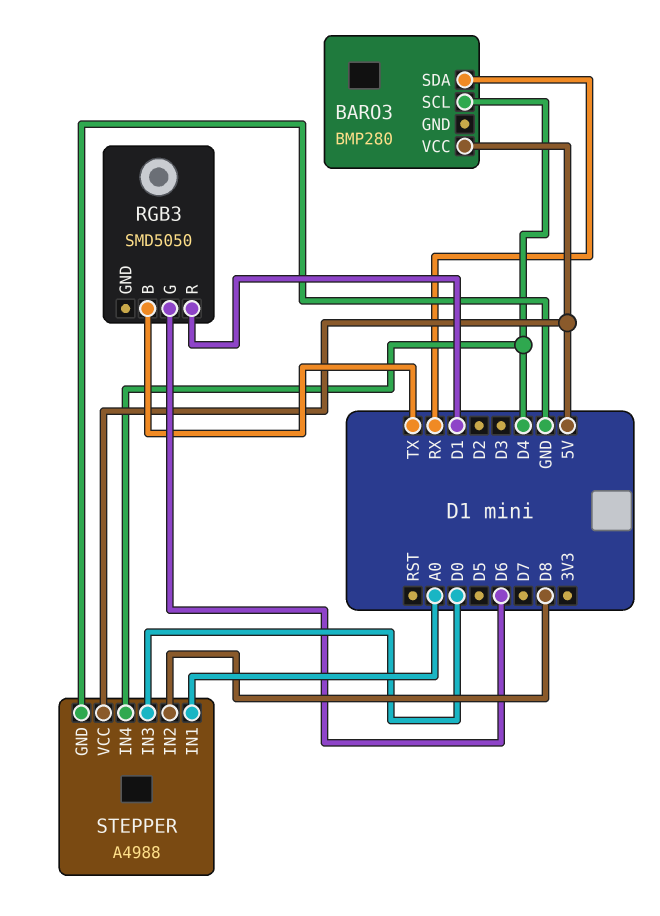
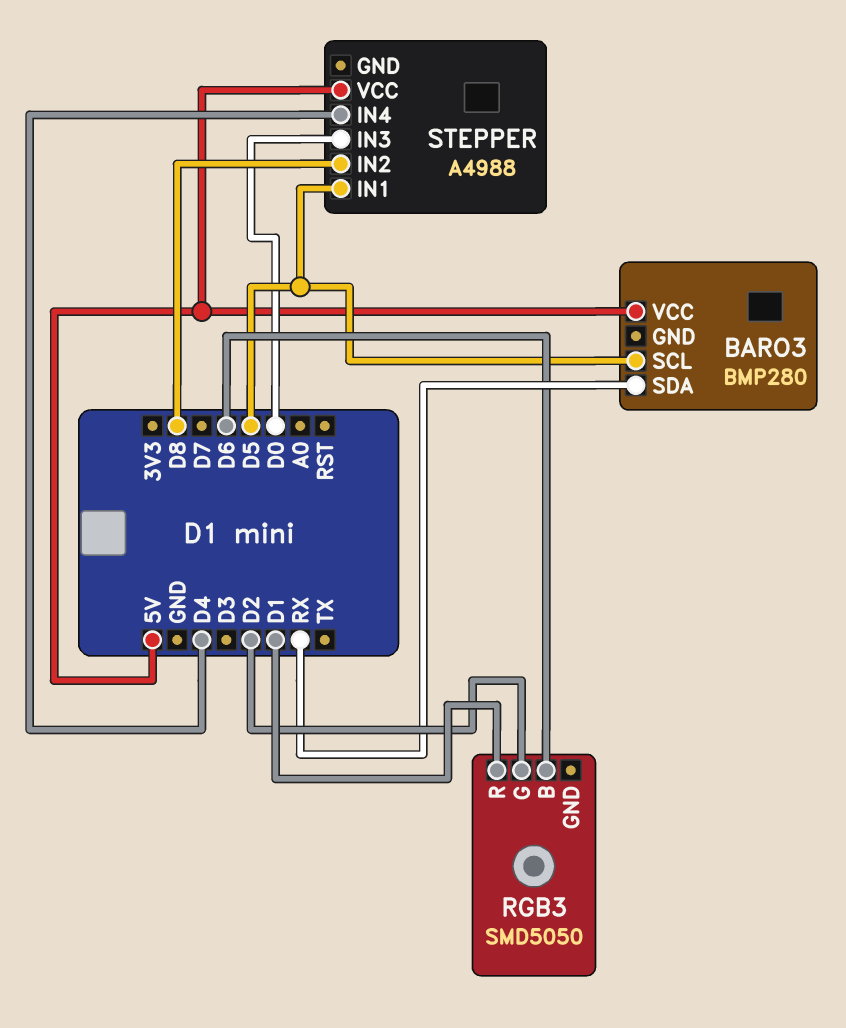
BARO3 pin SCL: D4 -> D5
RGB3 pin B: TX -> D6
RGB3 pin G: D6 -> D2
STEPPER pin GND: GND -> none
STEPPER pin IN1: A0 -> D5

